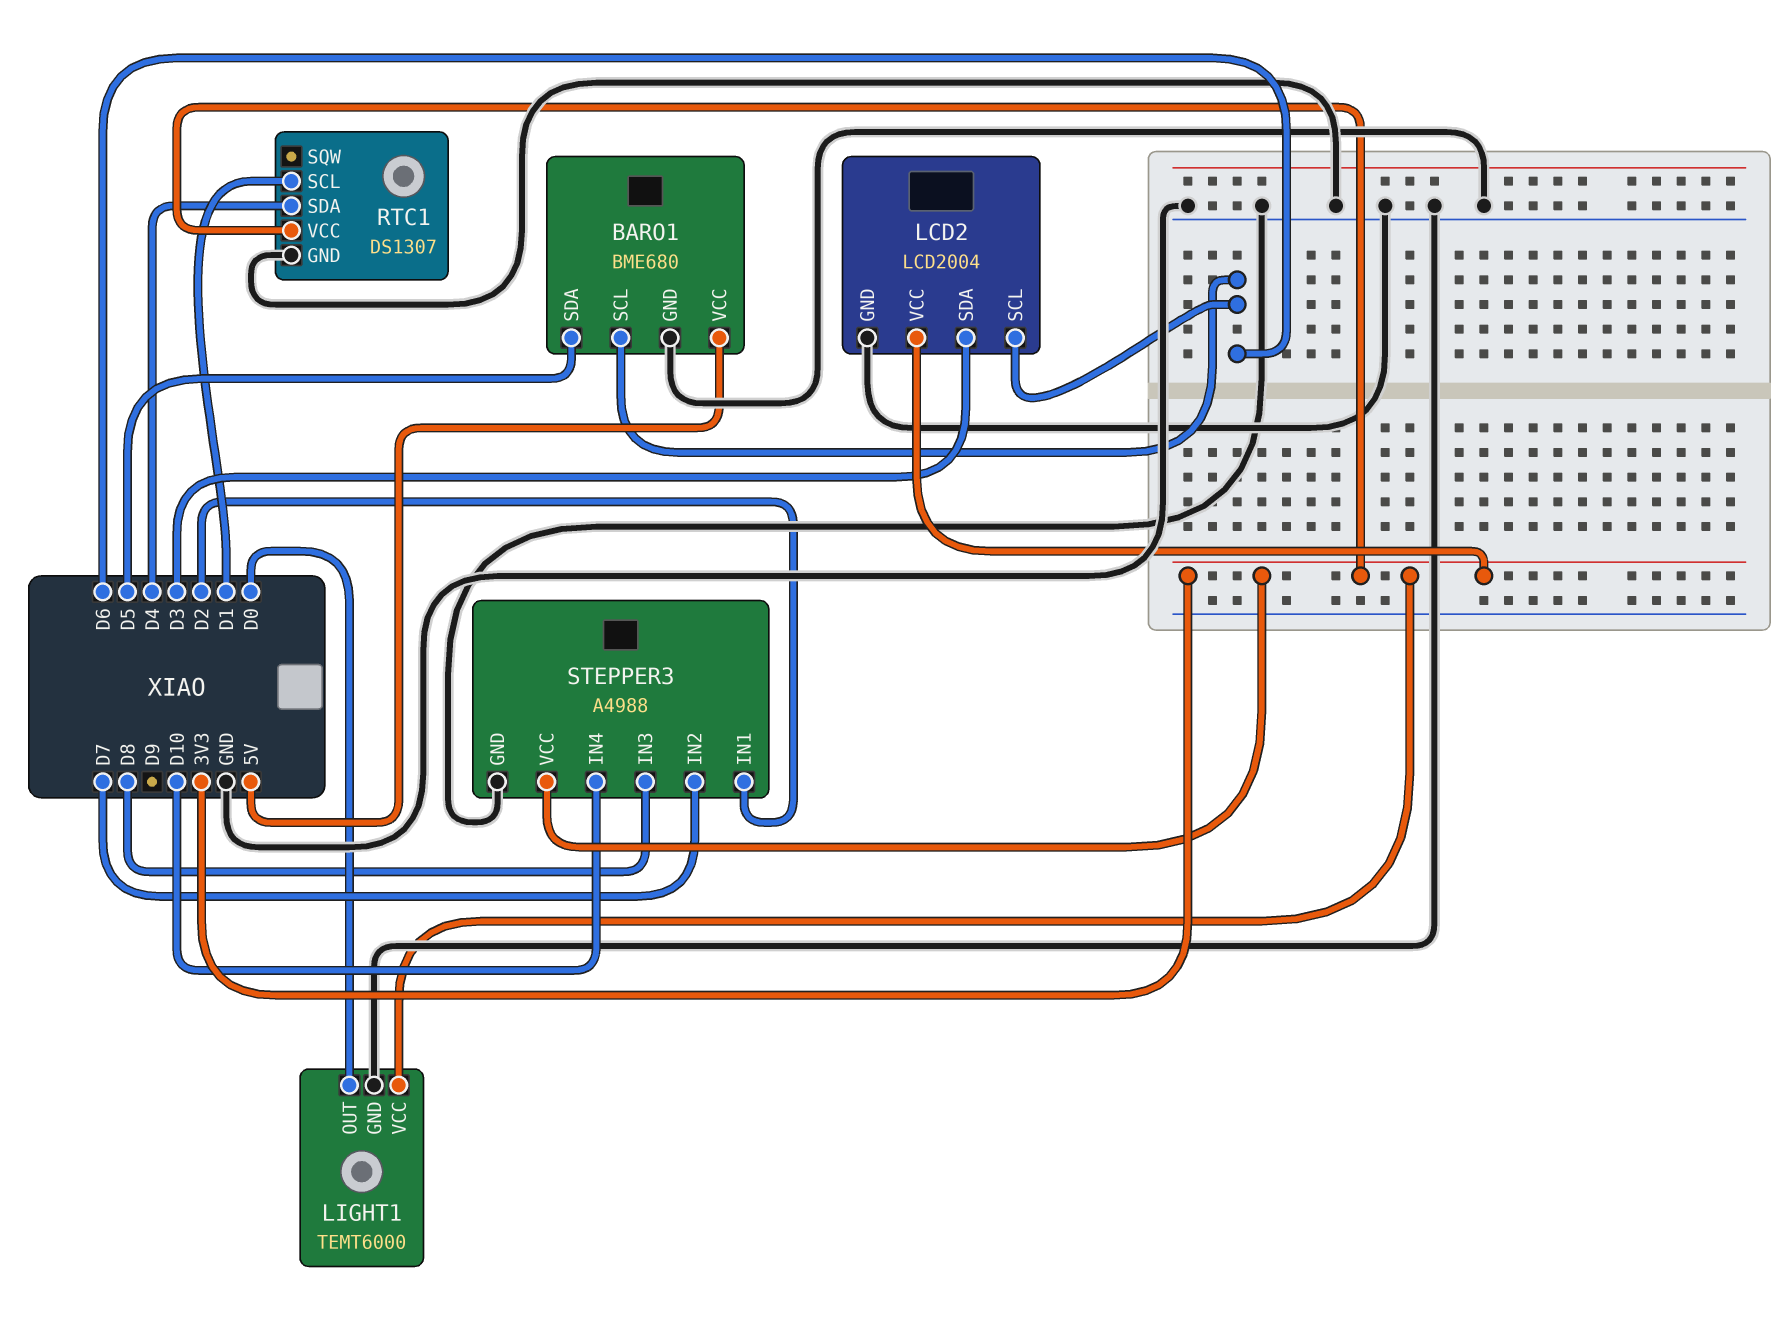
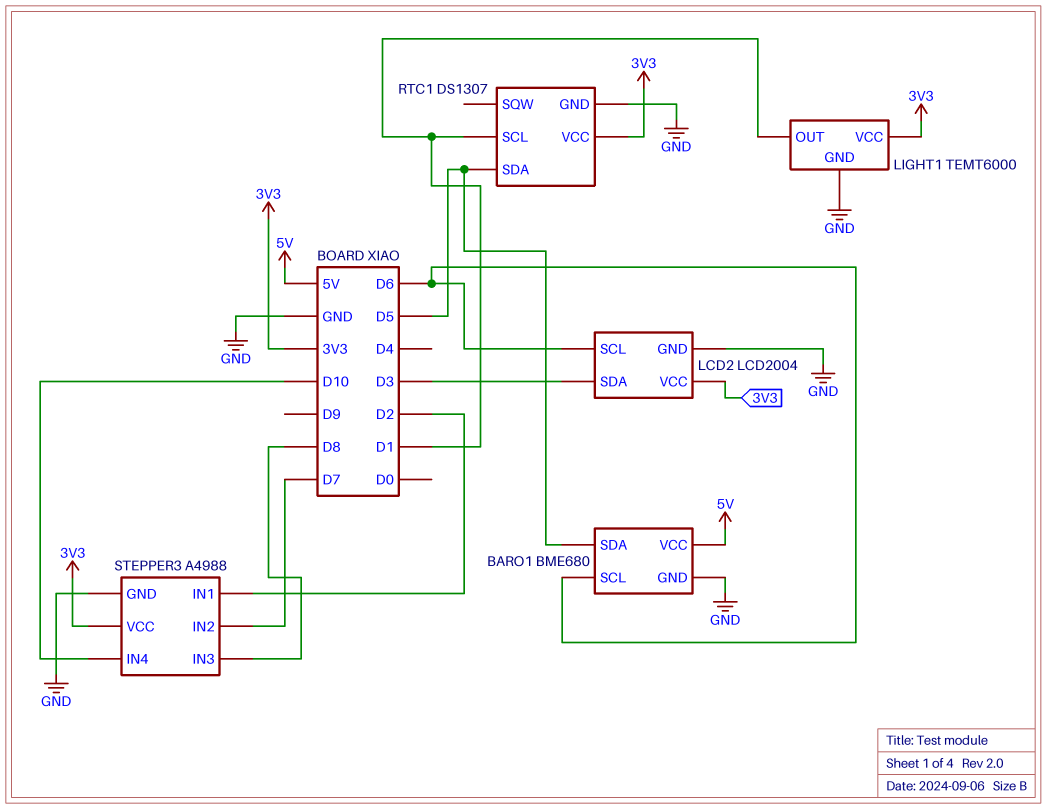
LIGHT1 pin OUT: D0 -> D1
RTC1 pin SDA: D4 -> D5

